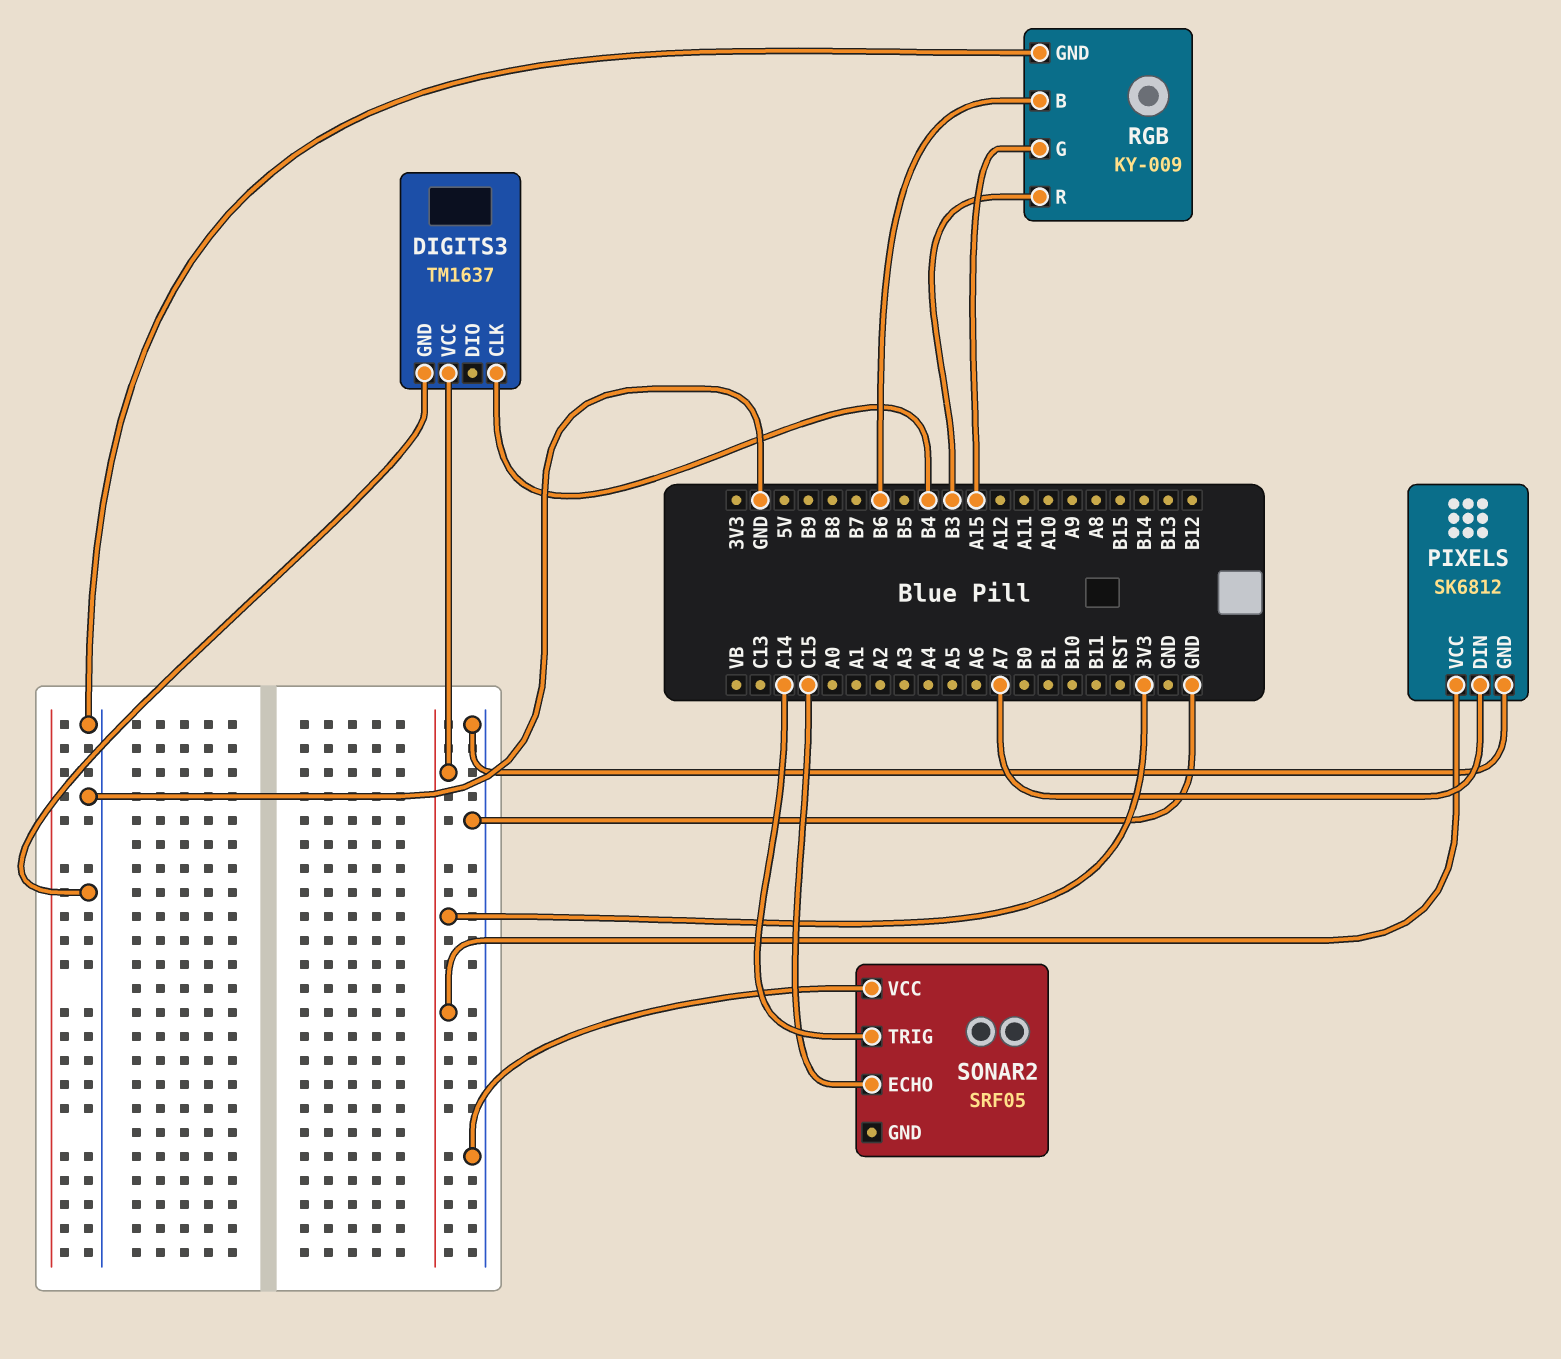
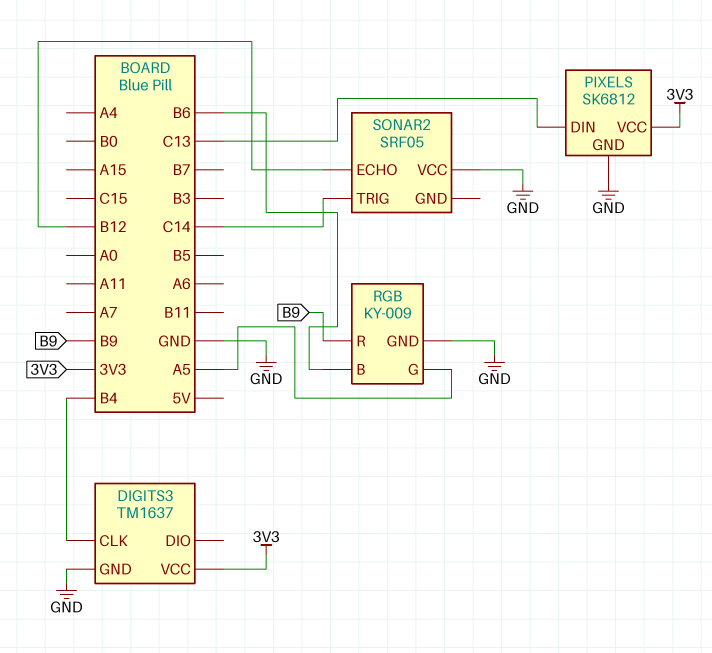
PIXELS pin DIN: A7 -> C13
RGB pin G: A15 -> A5
RGB pin R: B3 -> B9
SONAR2 pin ECHO: C15 -> B12

